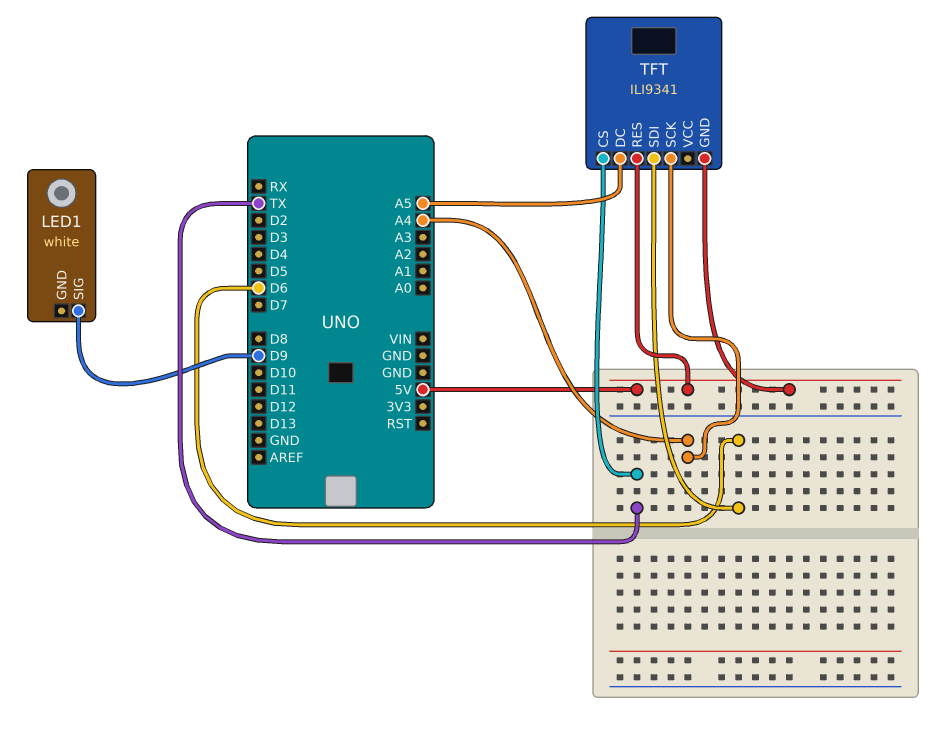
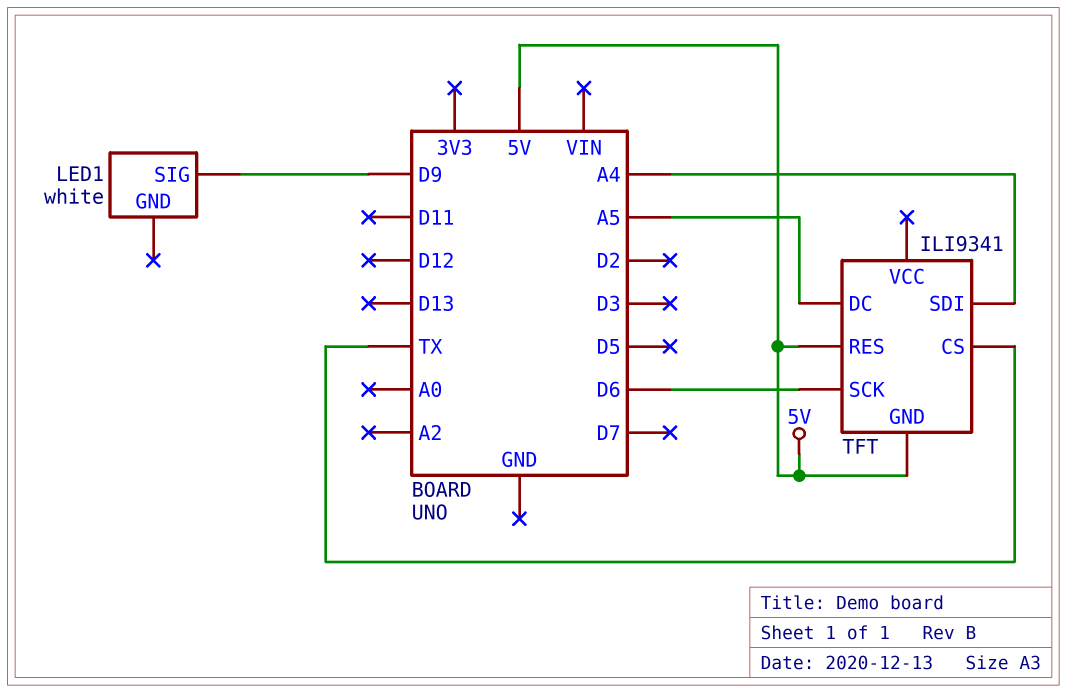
TFT pin SCK: A4 -> D6
TFT pin SDI: D6 -> A4

